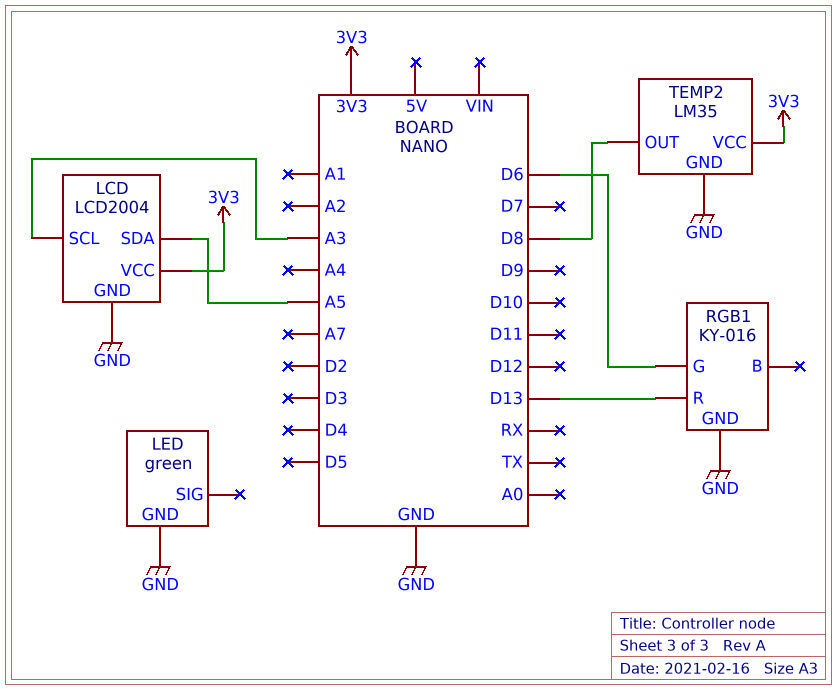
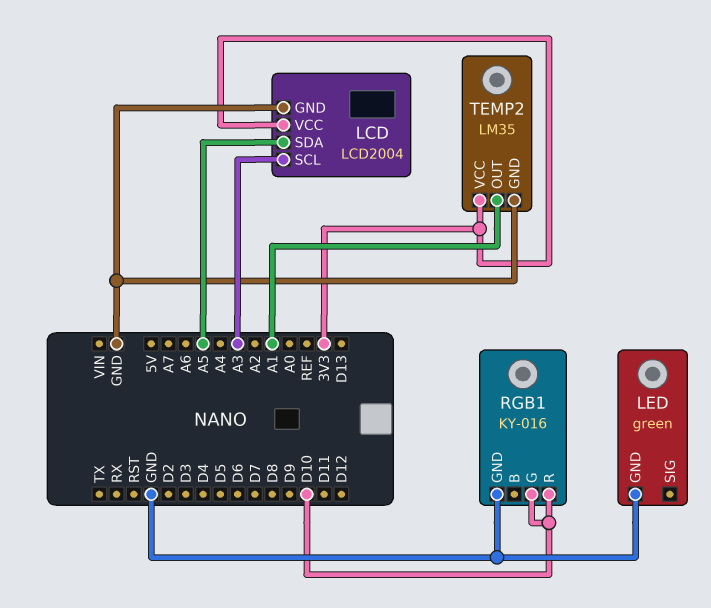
RGB1 pin G: D6 -> D10
RGB1 pin R: D13 -> D10
TEMP2 pin OUT: D8 -> A1

